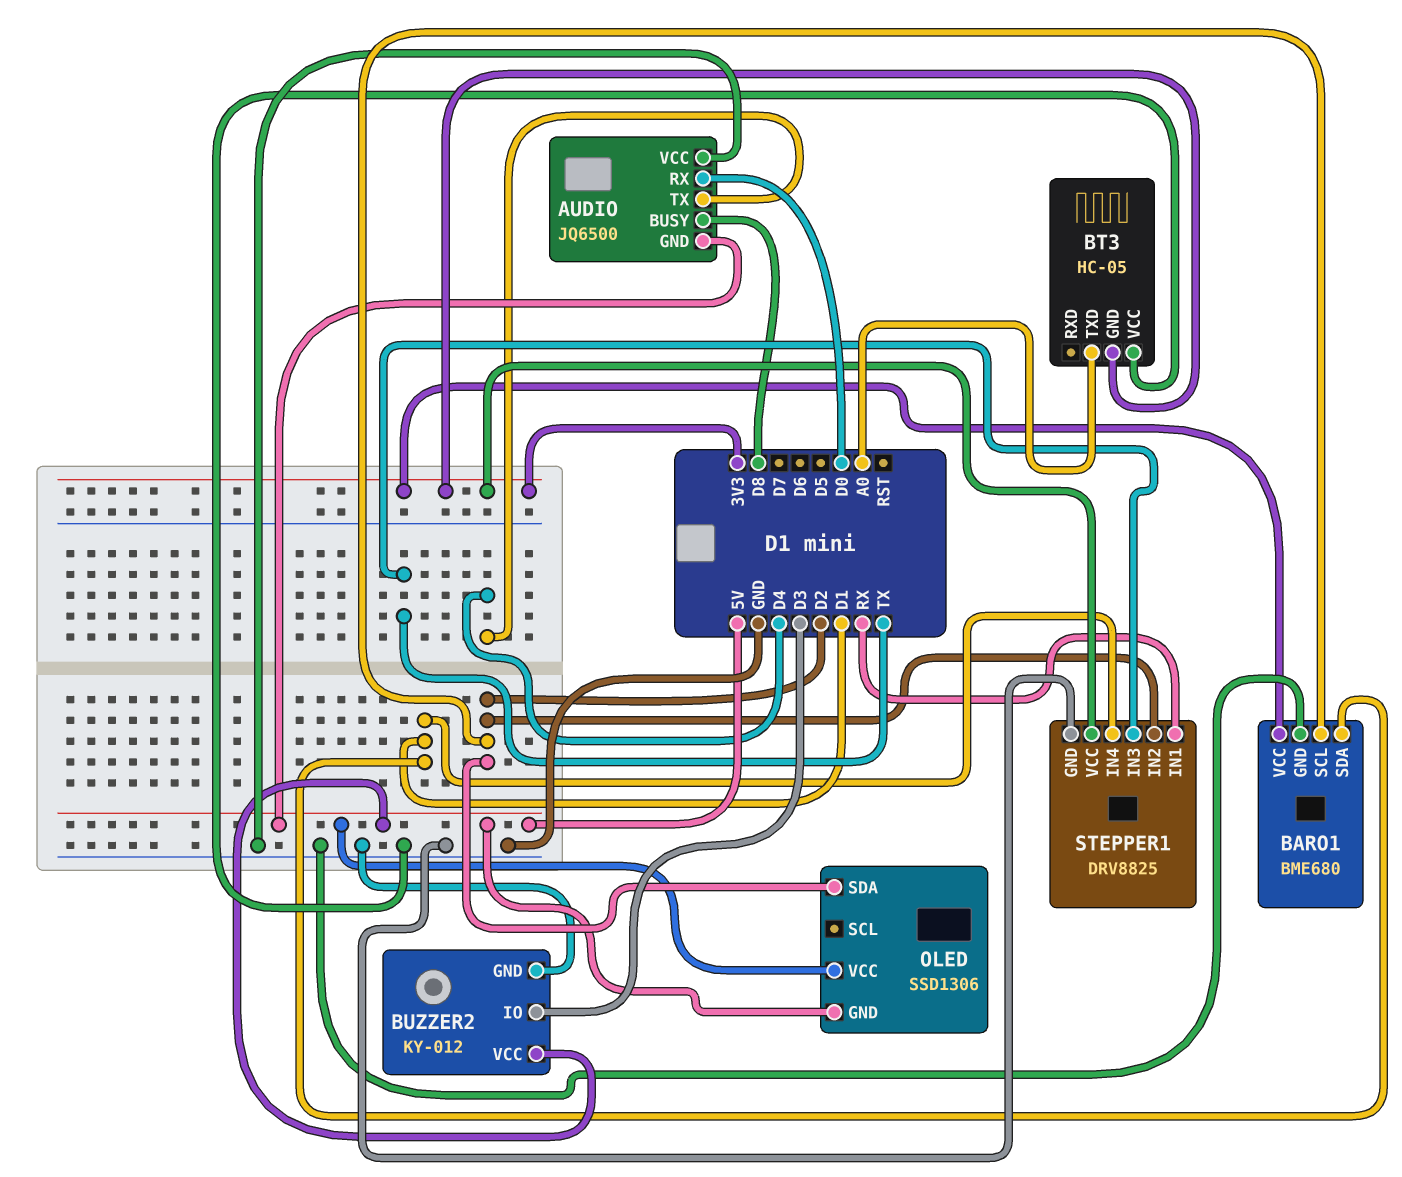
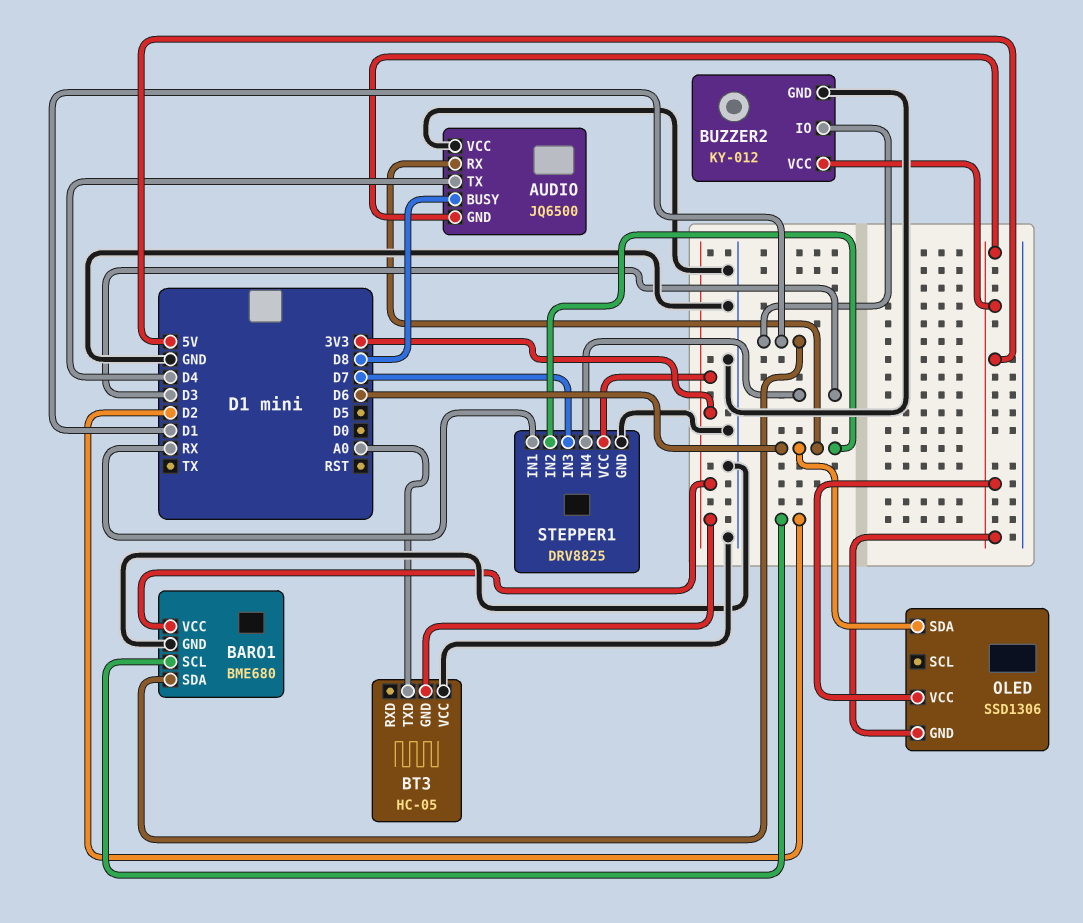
AUDIO pin RX: D0 -> D6
BUZZER2 pin IO: D3 -> D1
OLED pin SDA: D2 -> D6
STEPPER1 pin IN2: D2 -> D6
STEPPER1 pin IN3: TX -> D7
STEPPER1 pin IN4: D1 -> D3

